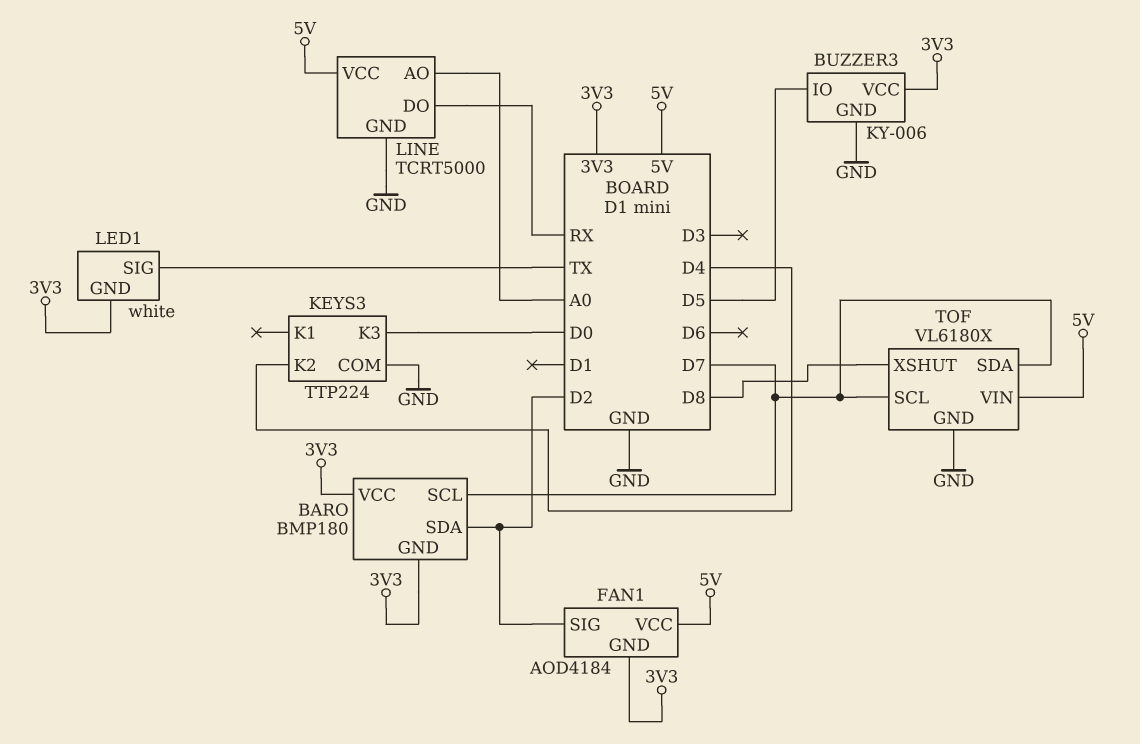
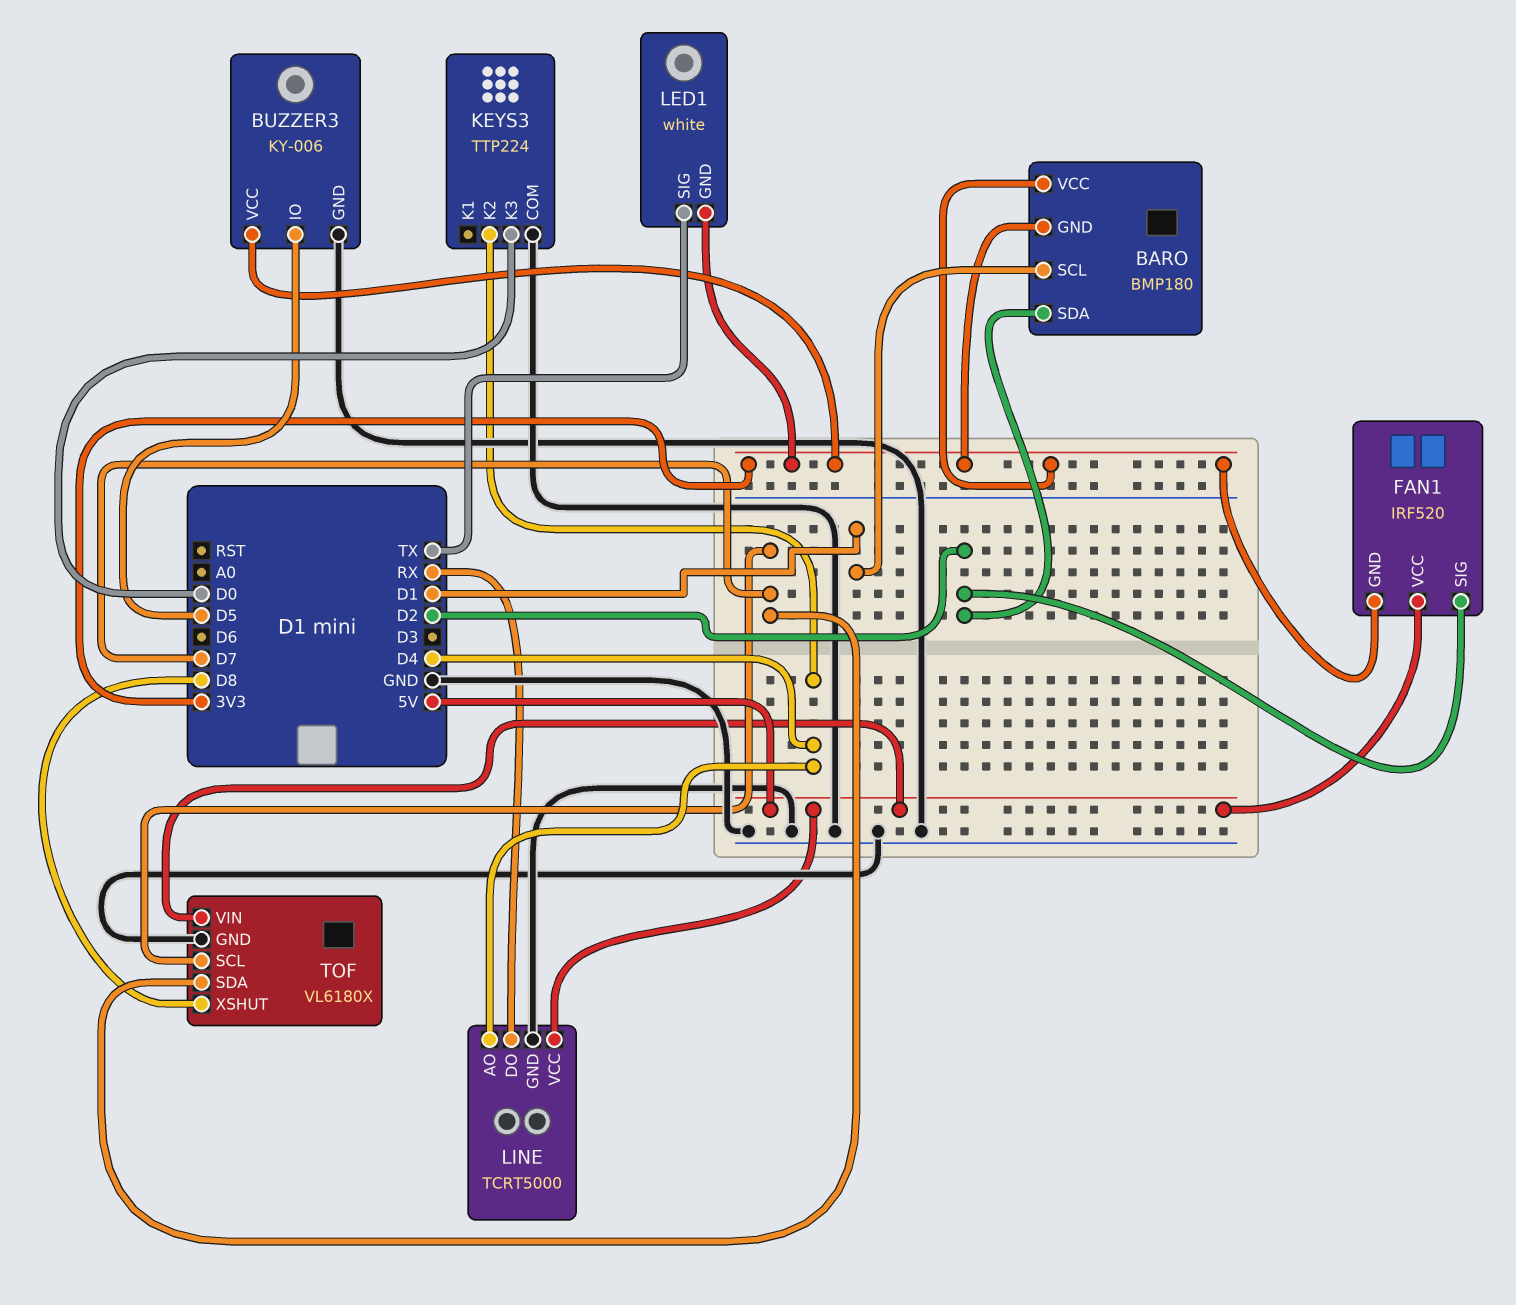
BARO pin SCL: D7 -> D1
FAN1: AOD4184 -> IRF520
LINE pin AO: A0 -> D4

